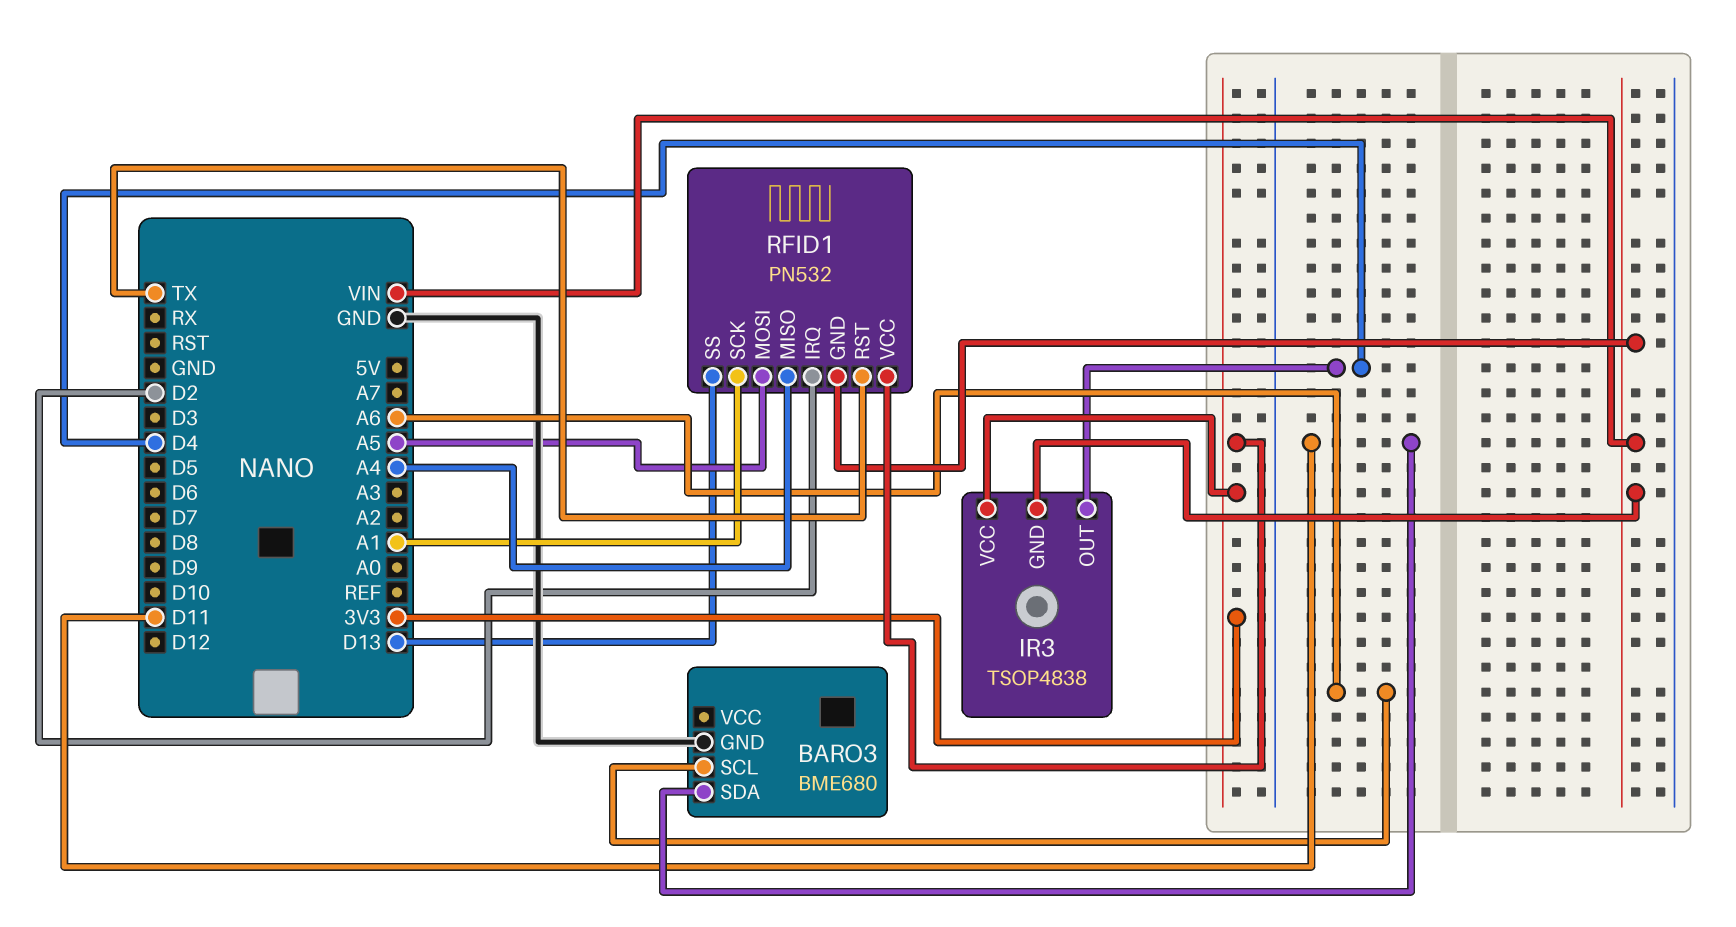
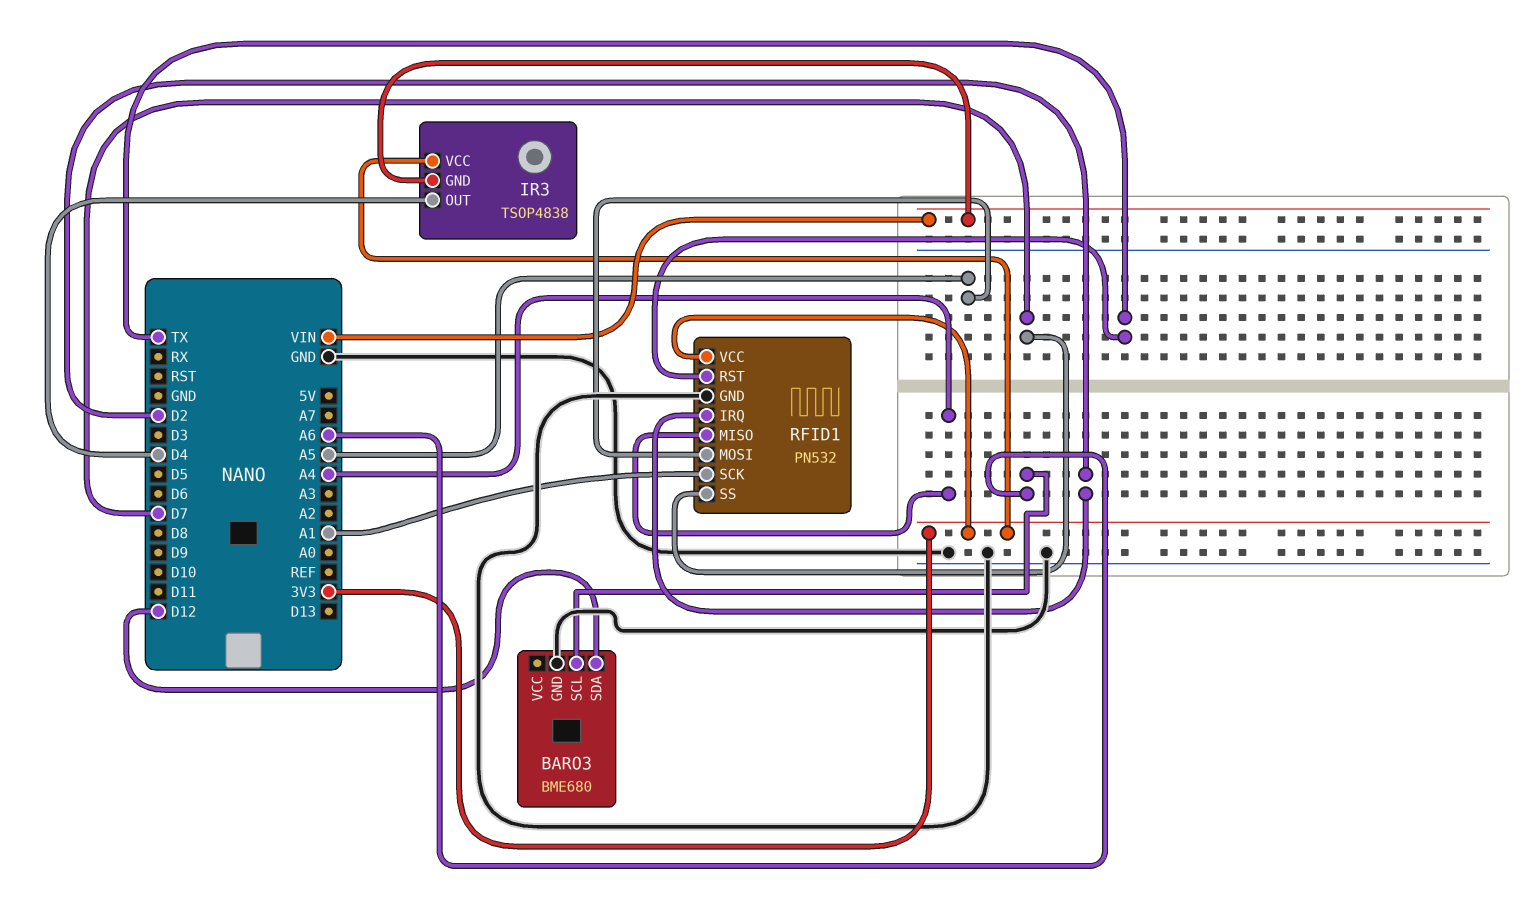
BARO3 pin SDA: D11 -> D12
RFID1 pin GND: VIN -> GND
RFID1 pin SS: D13 -> D7

